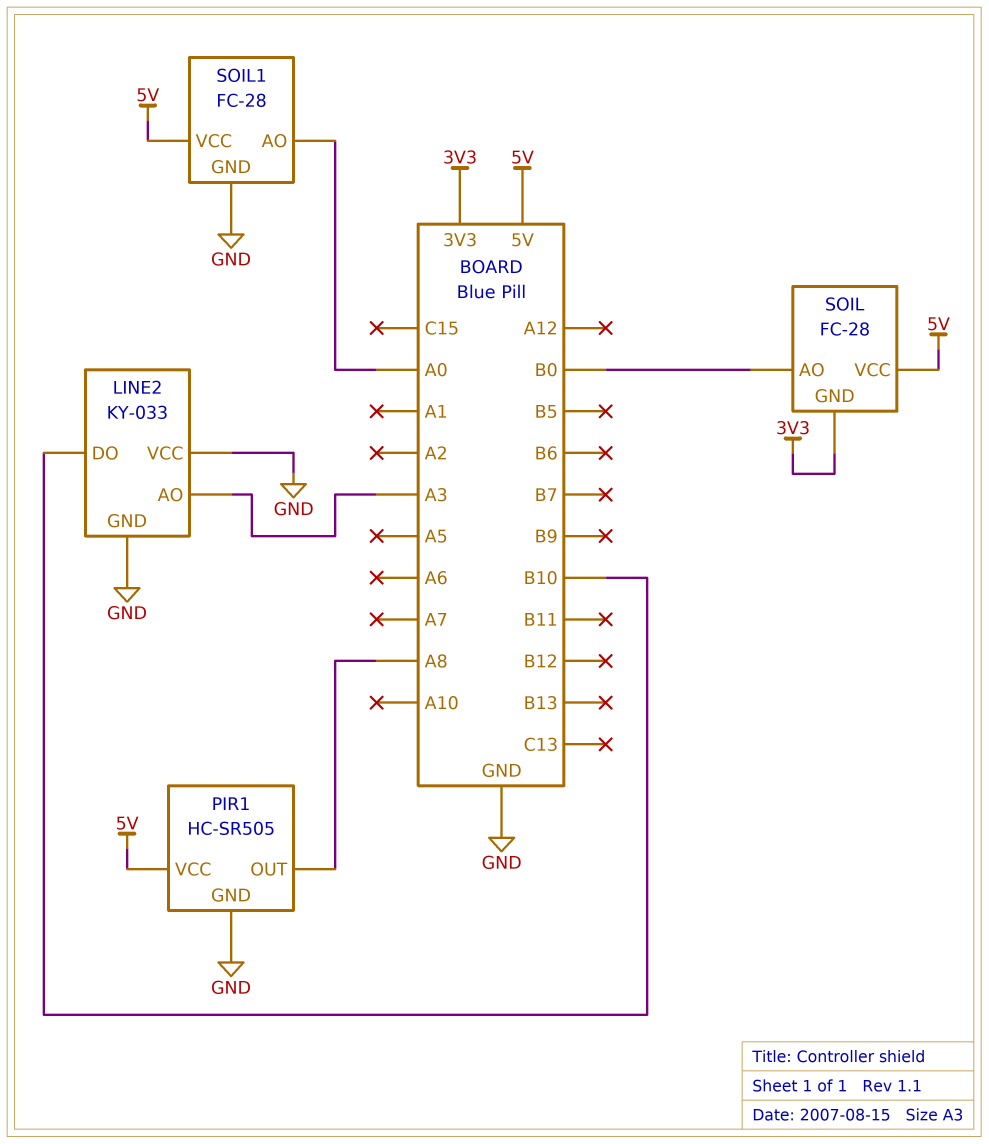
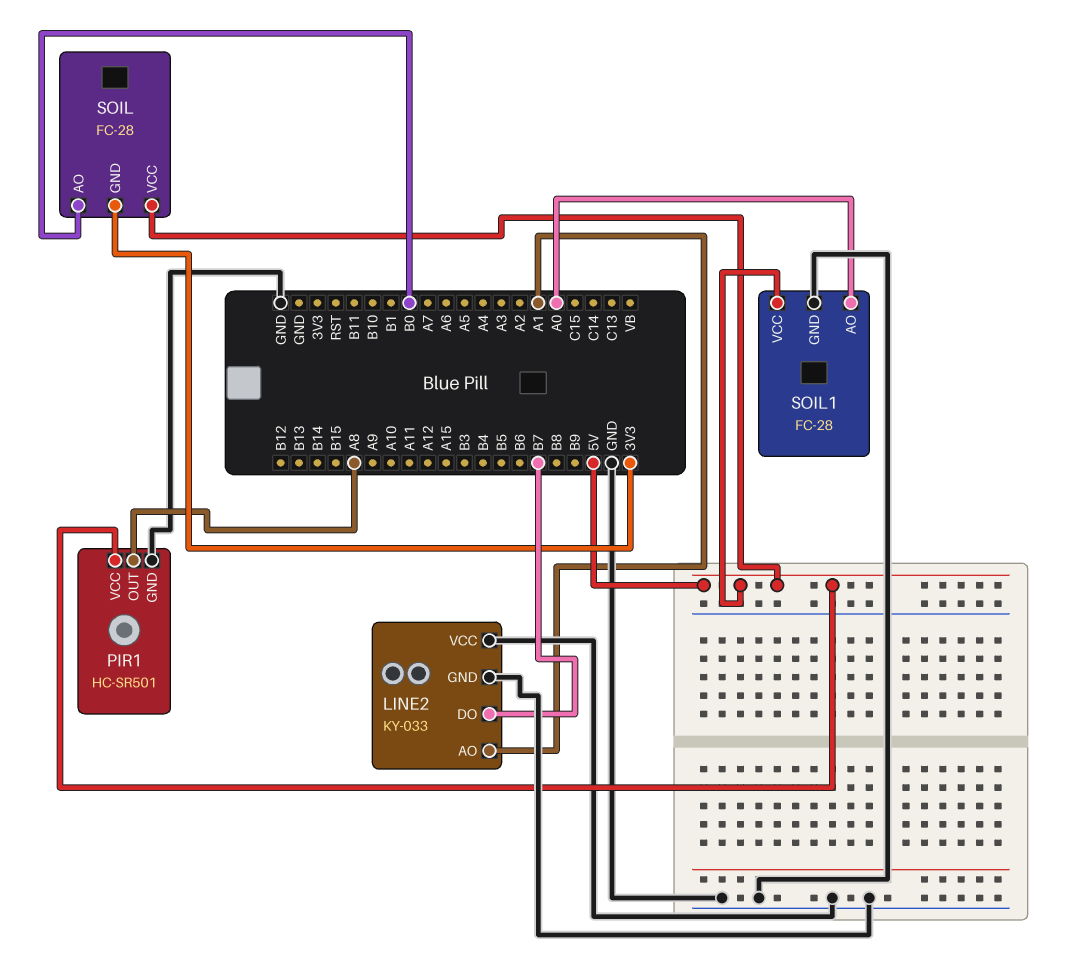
LINE2 pin AO: A3 -> A1
LINE2 pin DO: B10 -> B7
PIR1: HC-SR505 -> HC-SR501

